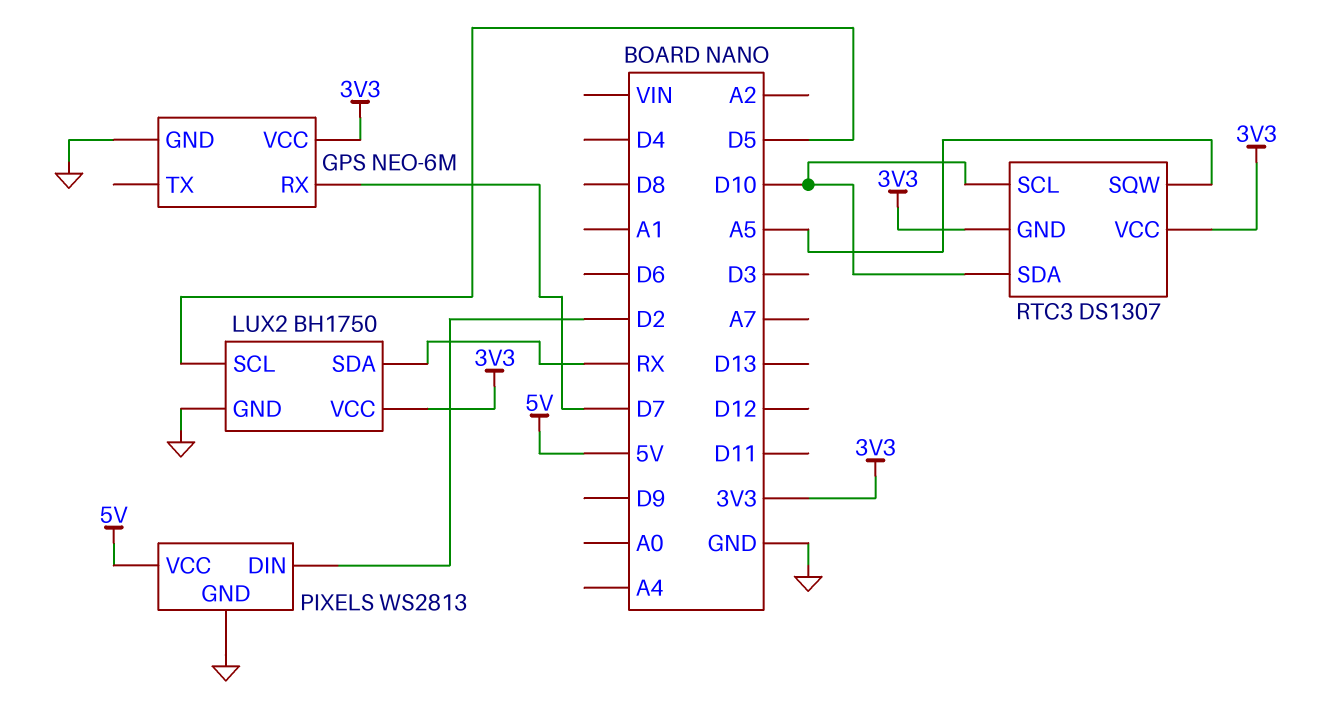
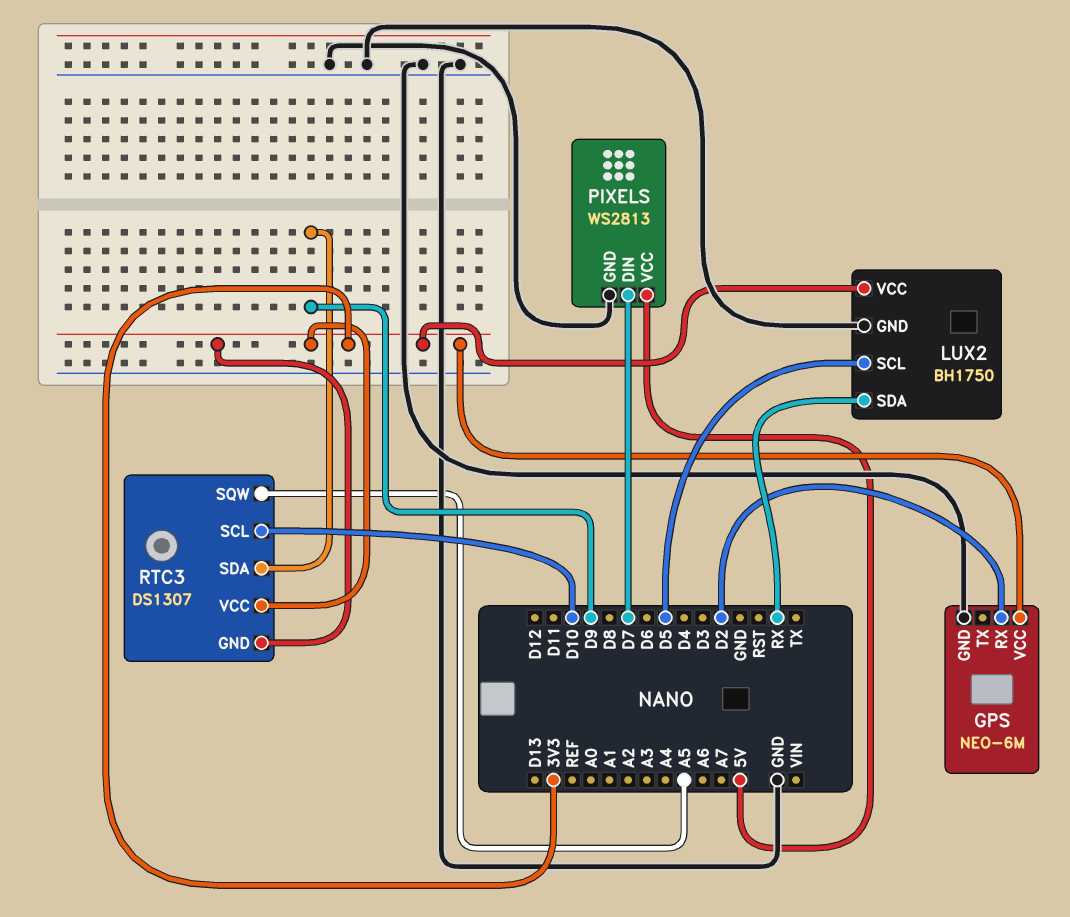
GPS pin RX: D7 -> D2
PIXELS pin DIN: D2 -> D7
RTC3 pin SDA: D10 -> D9

